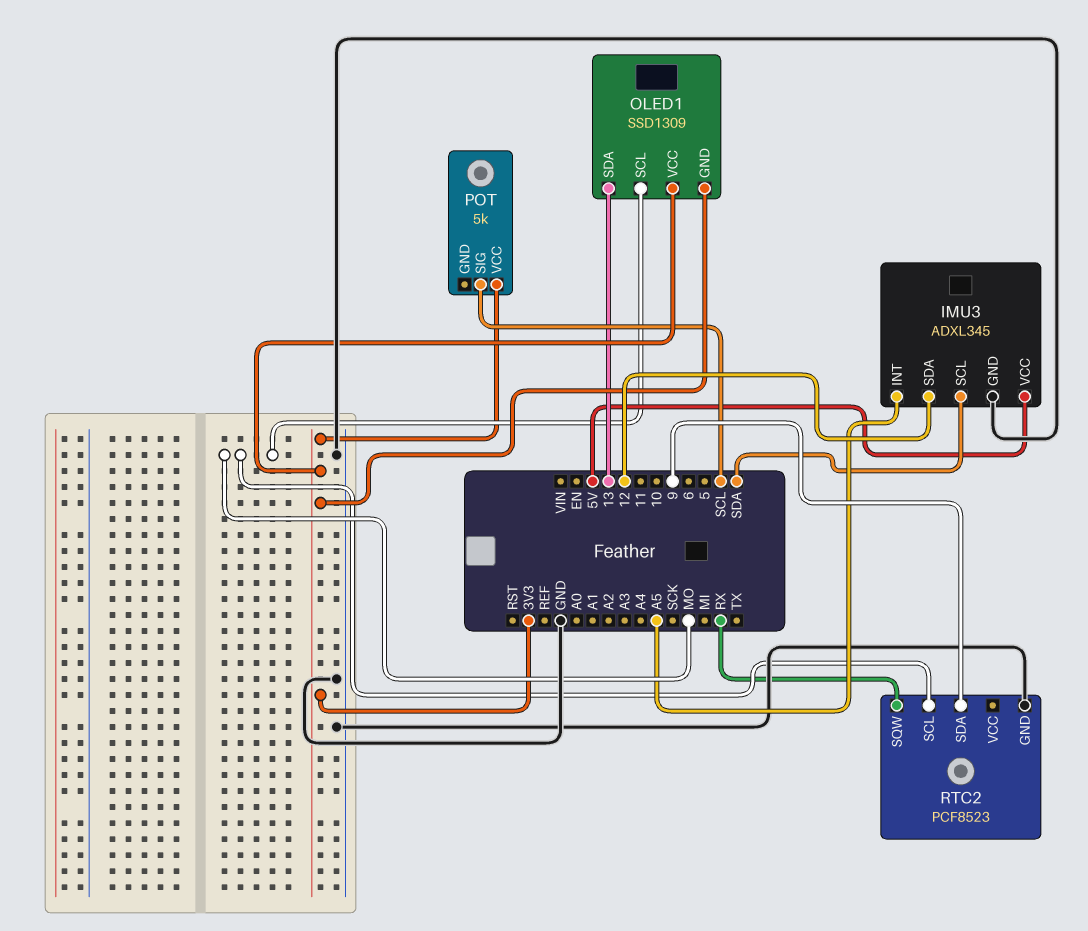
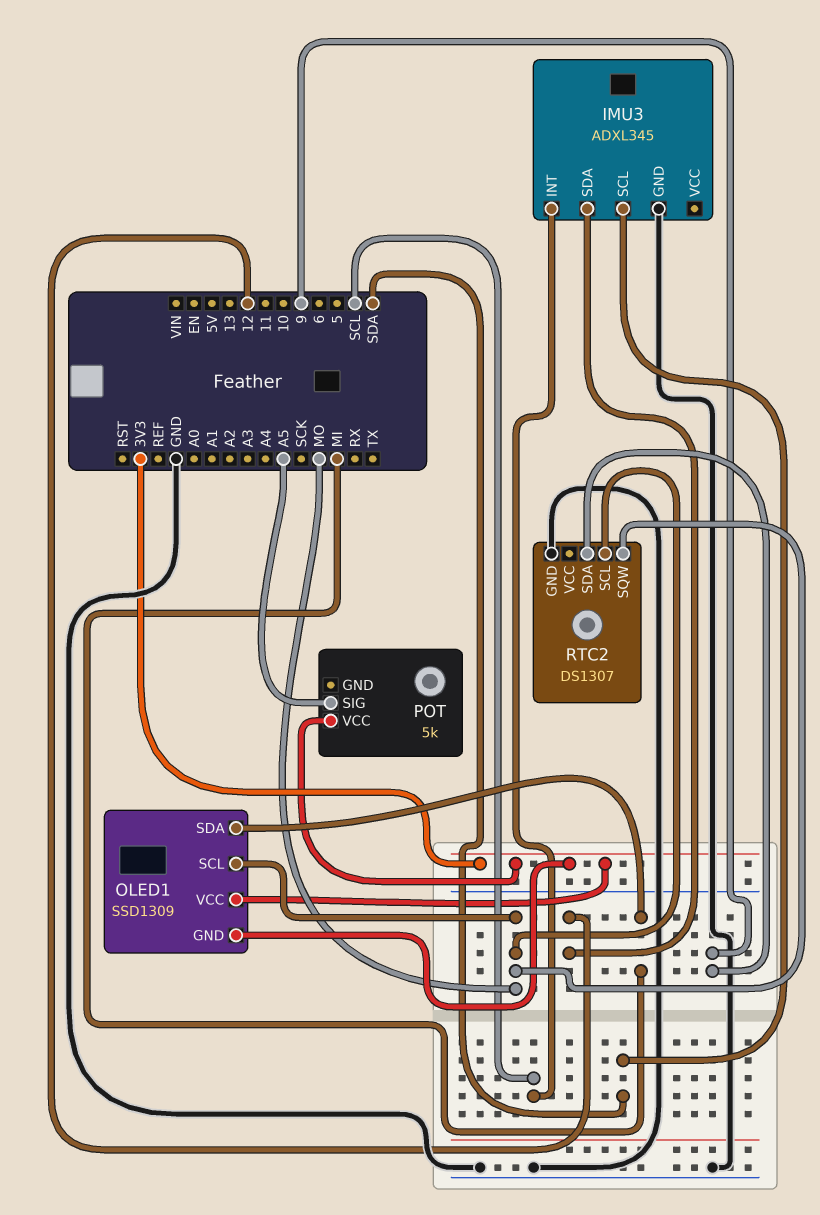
IMU3 pin INT: A5 -> SCL
IMU3 pin VCC: 5V -> none
OLED1 pin SDA: 13 -> MI
POT pin SIG: SCL -> A5
RTC2: PCF8523 -> DS1307
RTC2 pin SQW: RX -> MO

